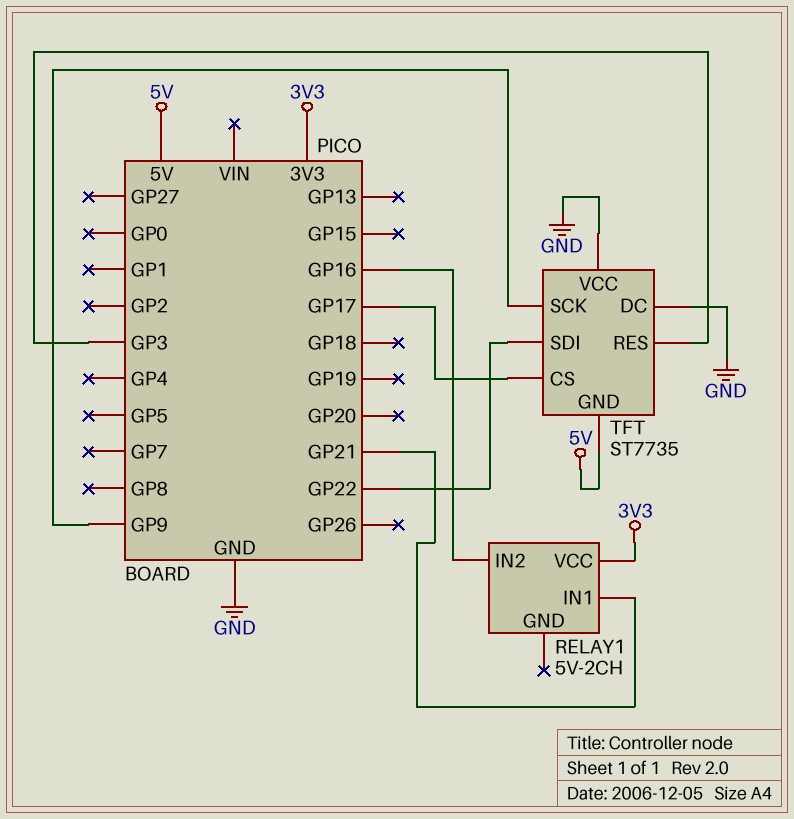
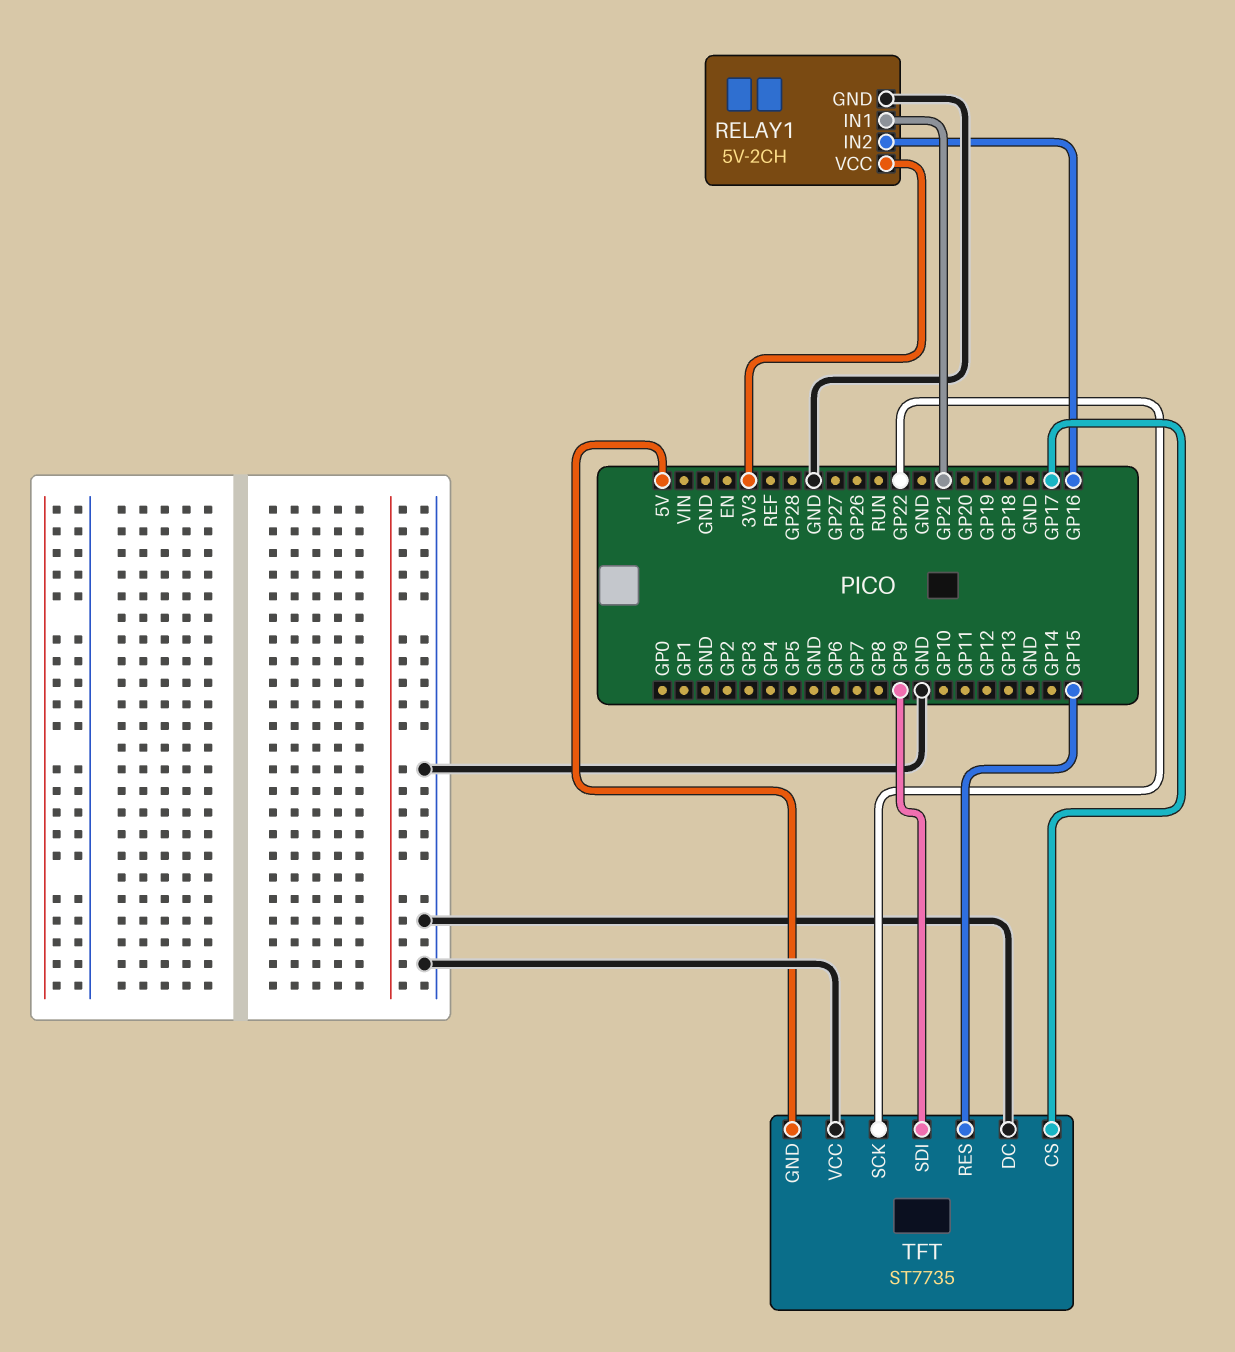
RELAY1 pin GND: none -> GND
TFT pin RES: GP3 -> GP15
TFT pin SCK: GP9 -> GP22
TFT pin SDI: GP22 -> GP9

